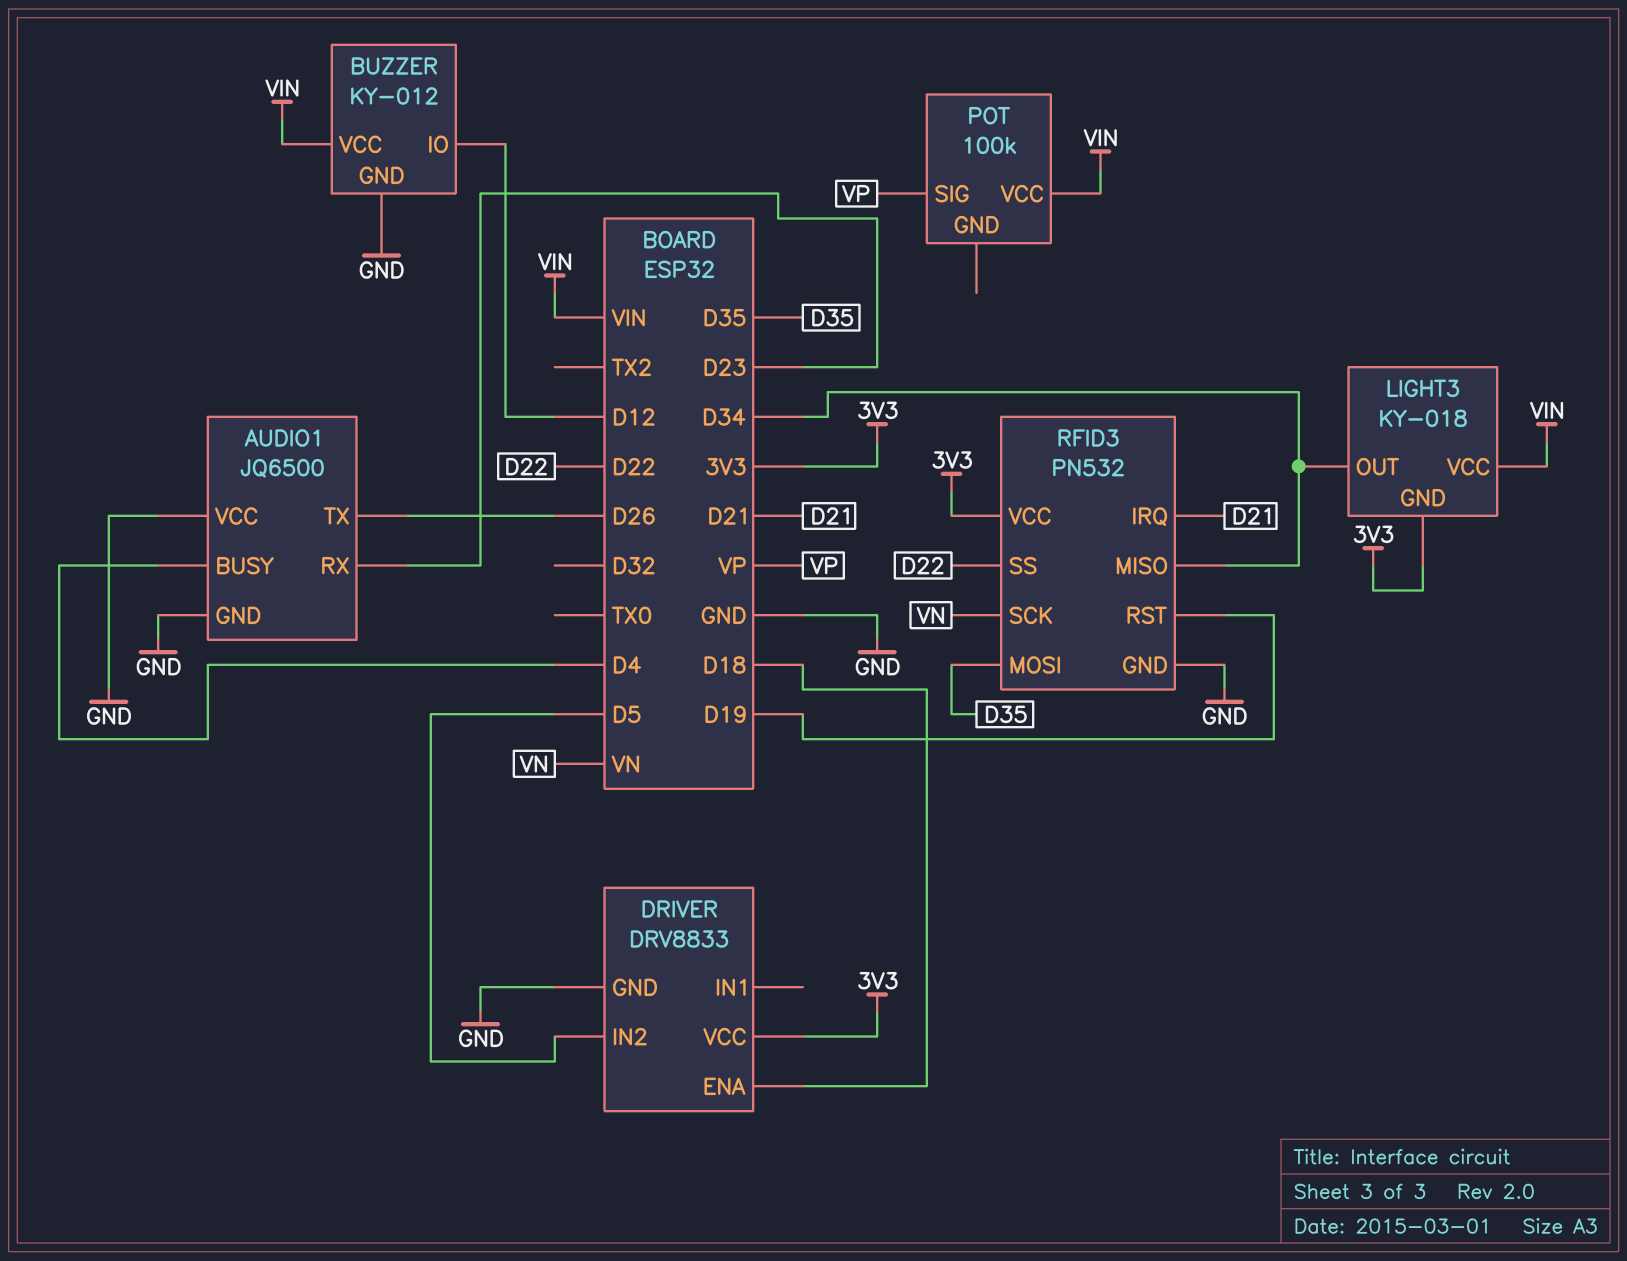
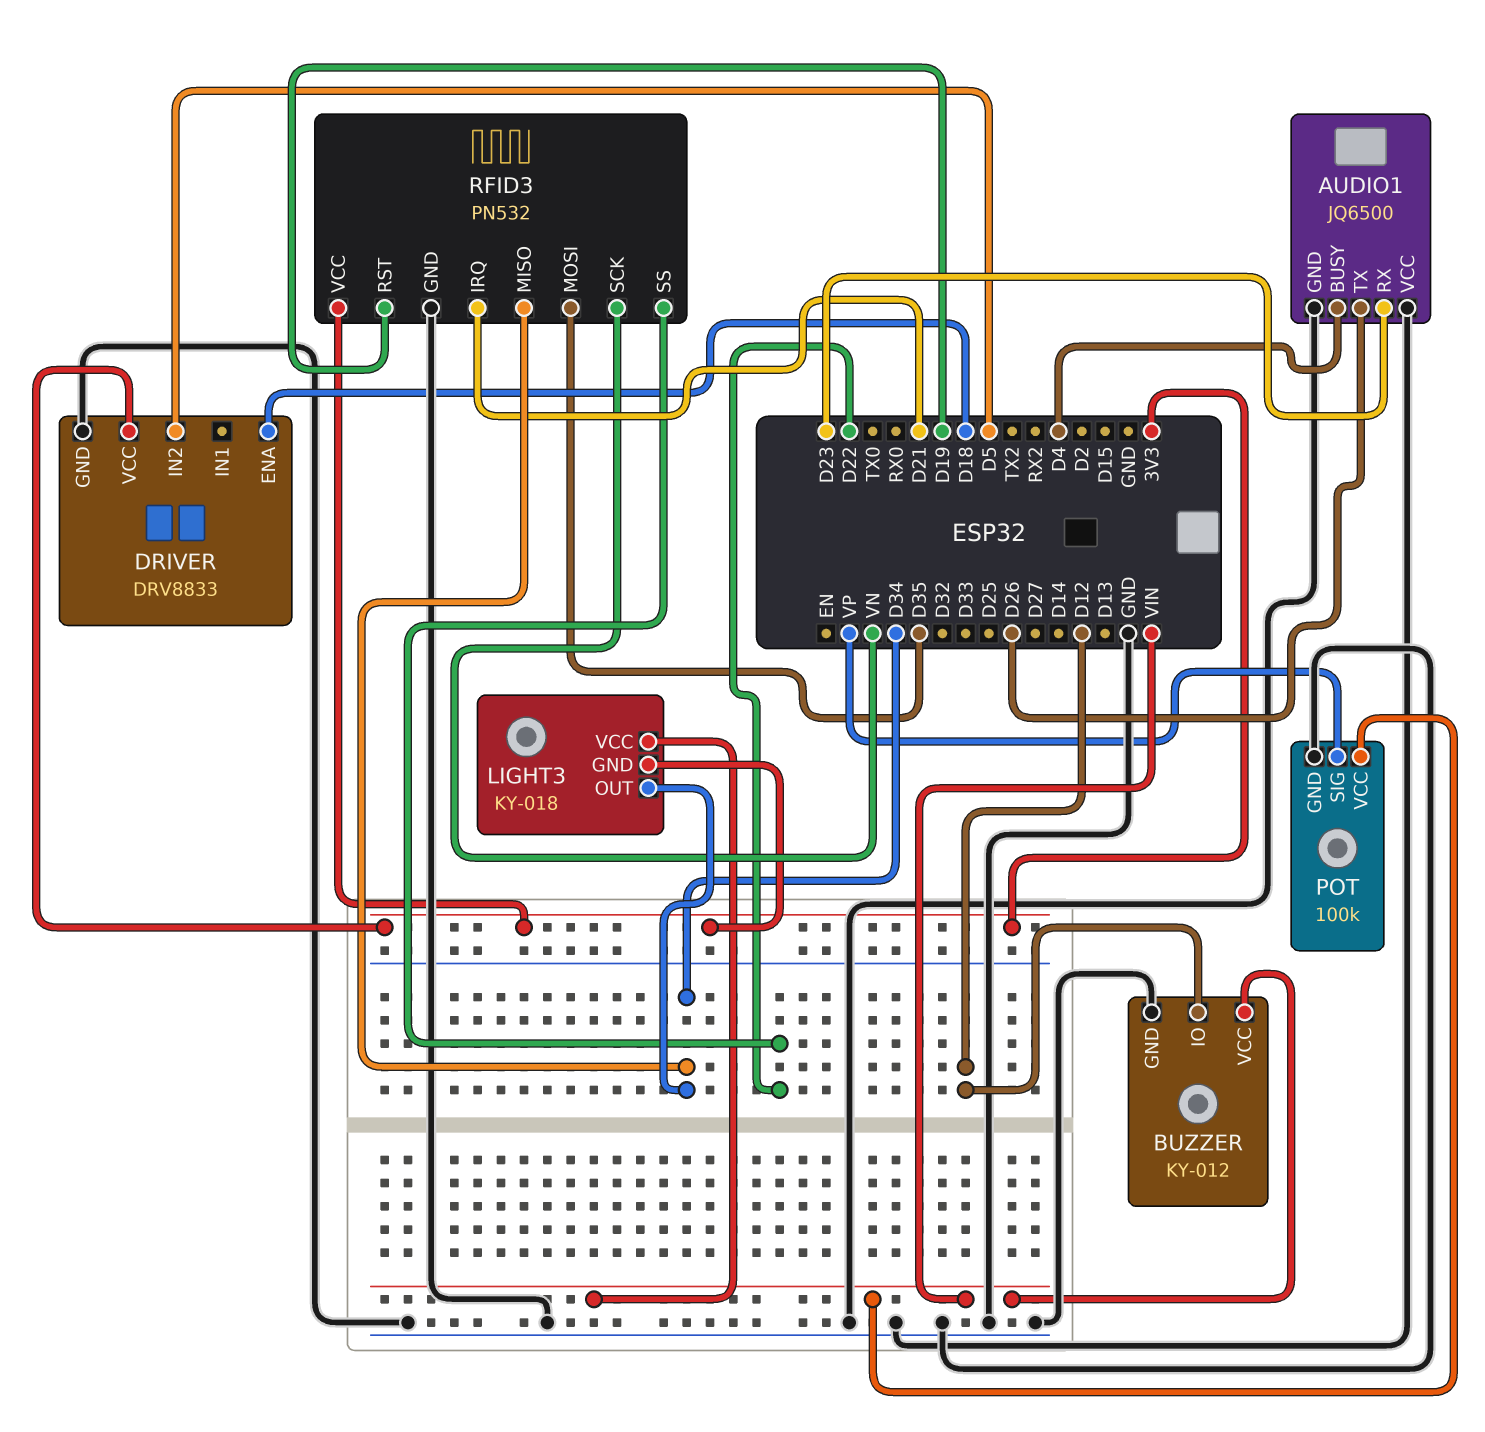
POT pin GND: none -> GND

